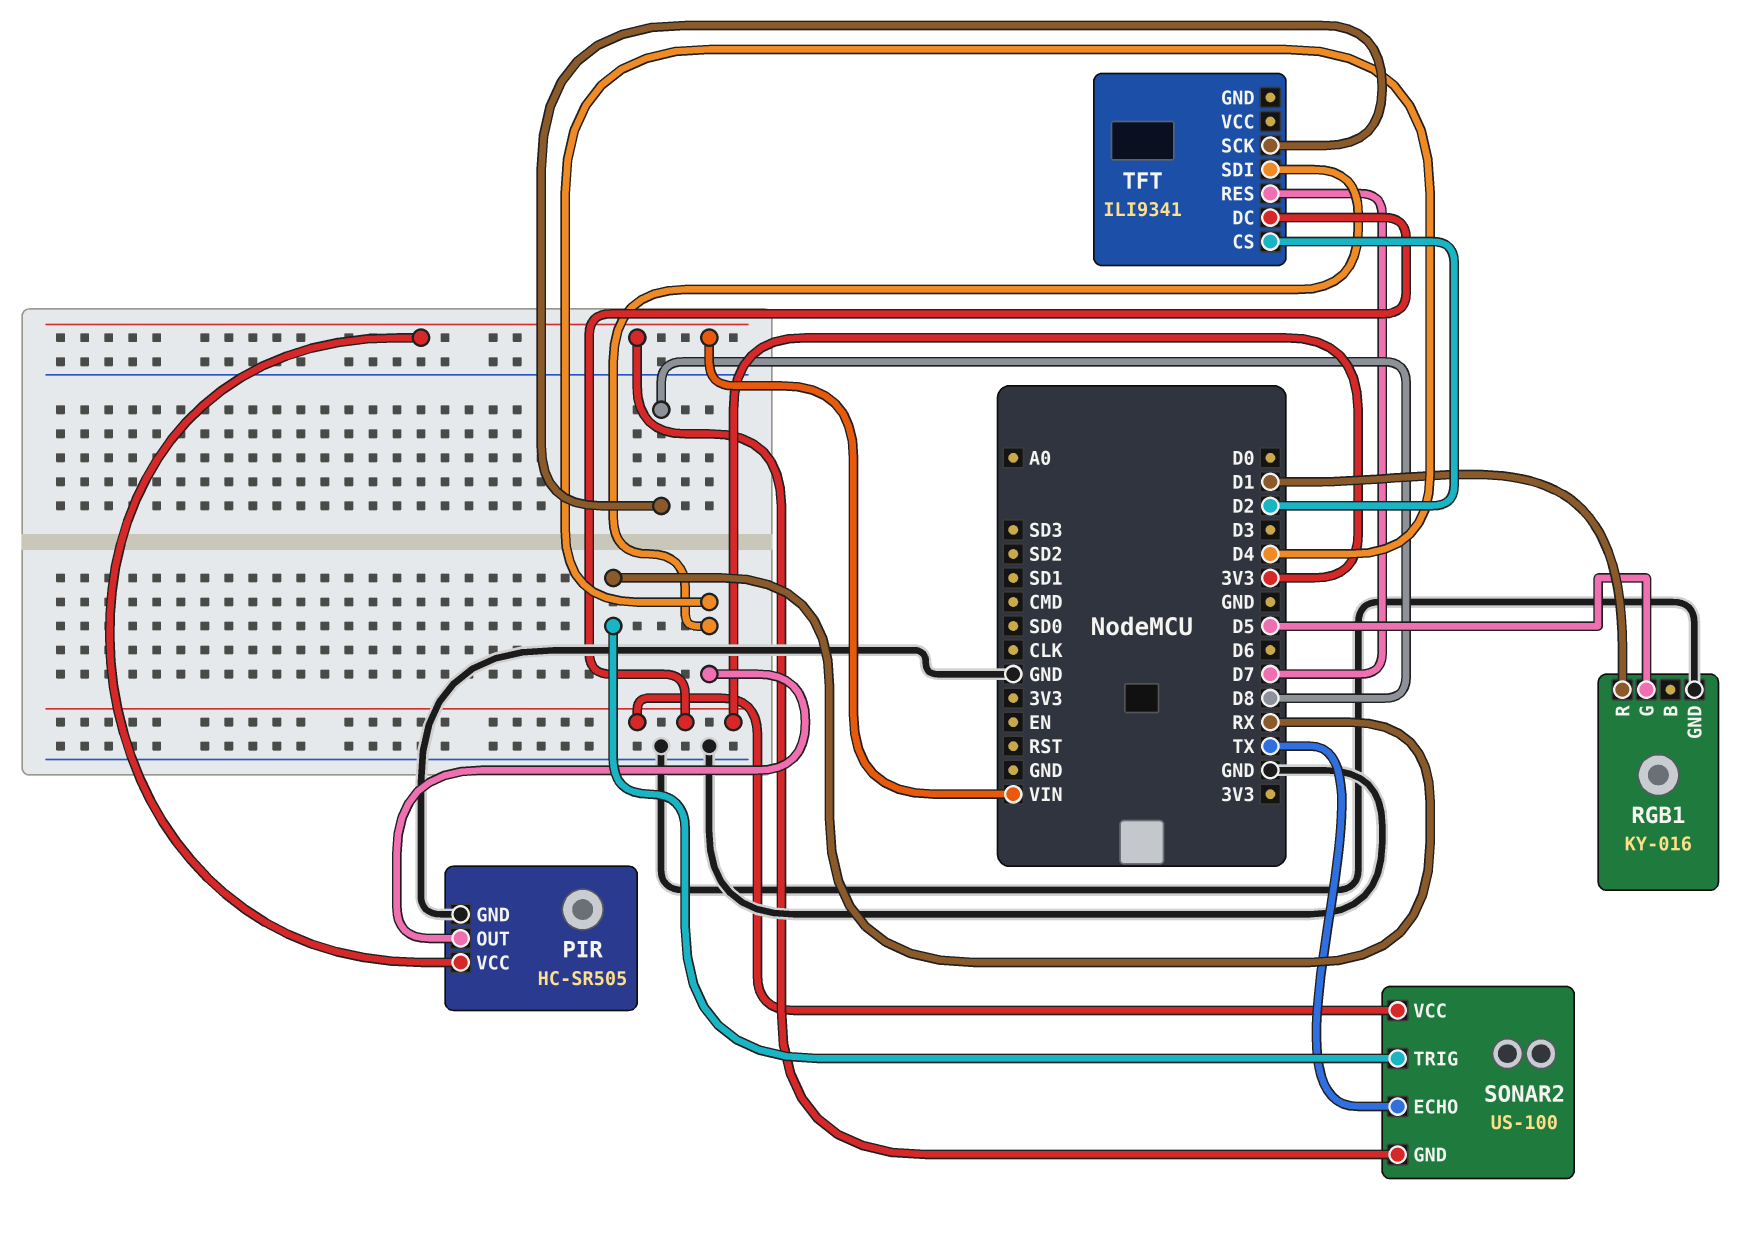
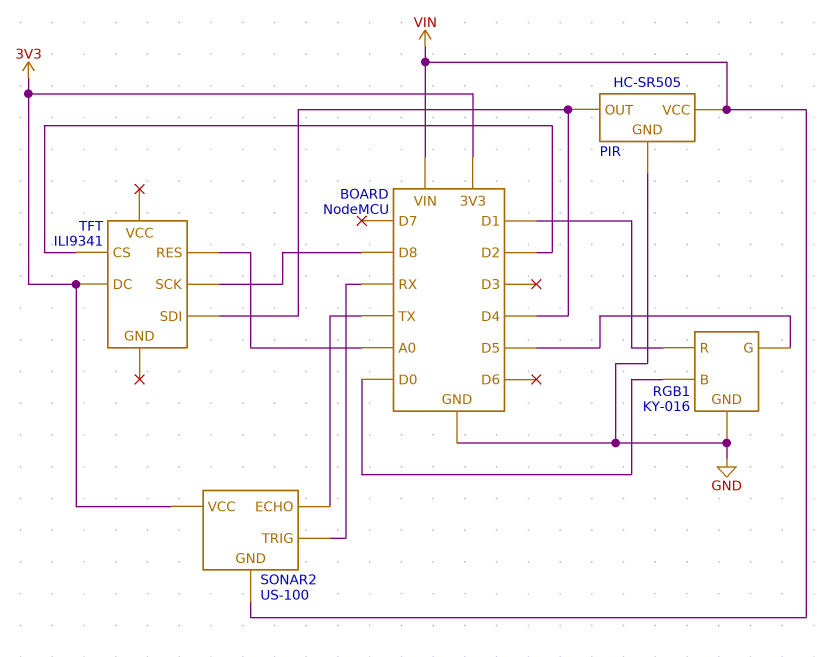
RGB1 pin B: none -> D0
TFT pin RES: D7 -> A0

